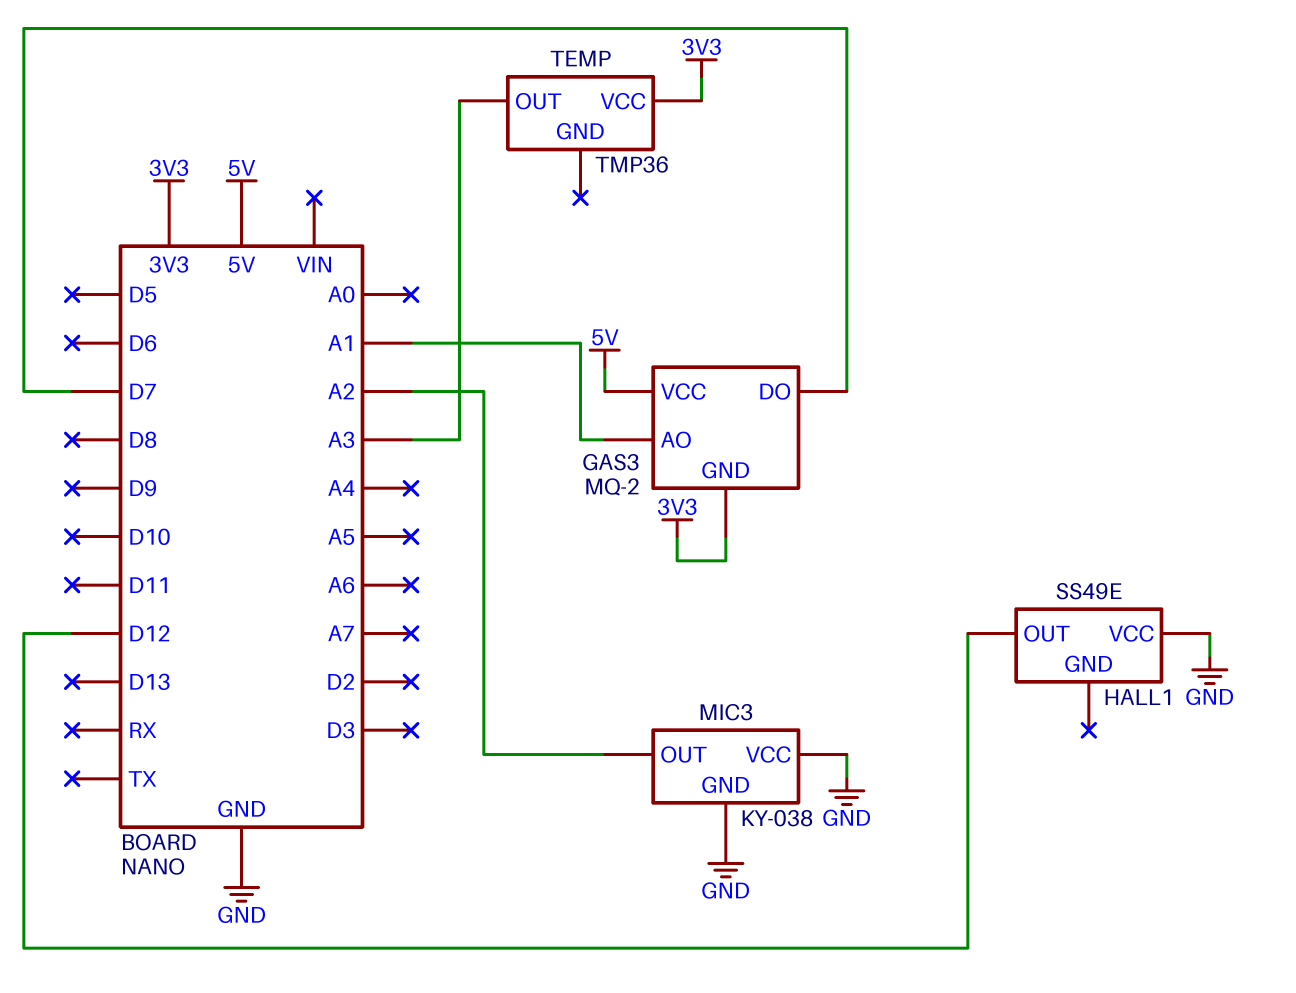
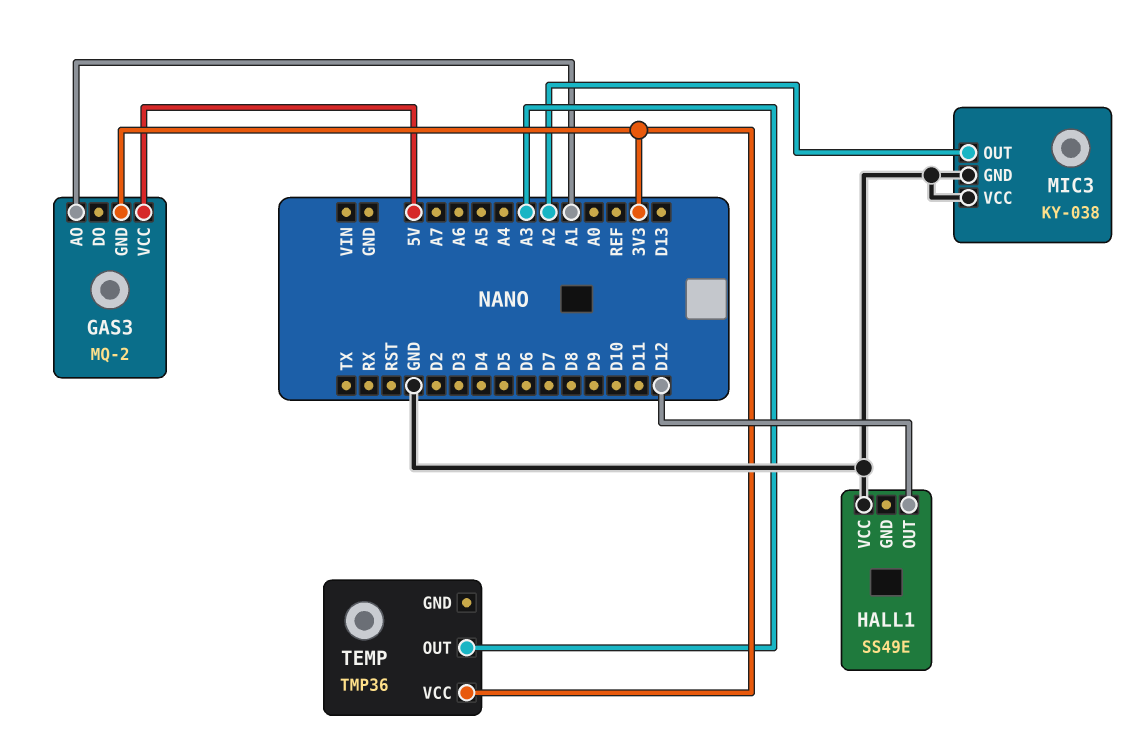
GAS3 pin DO: D7 -> none

